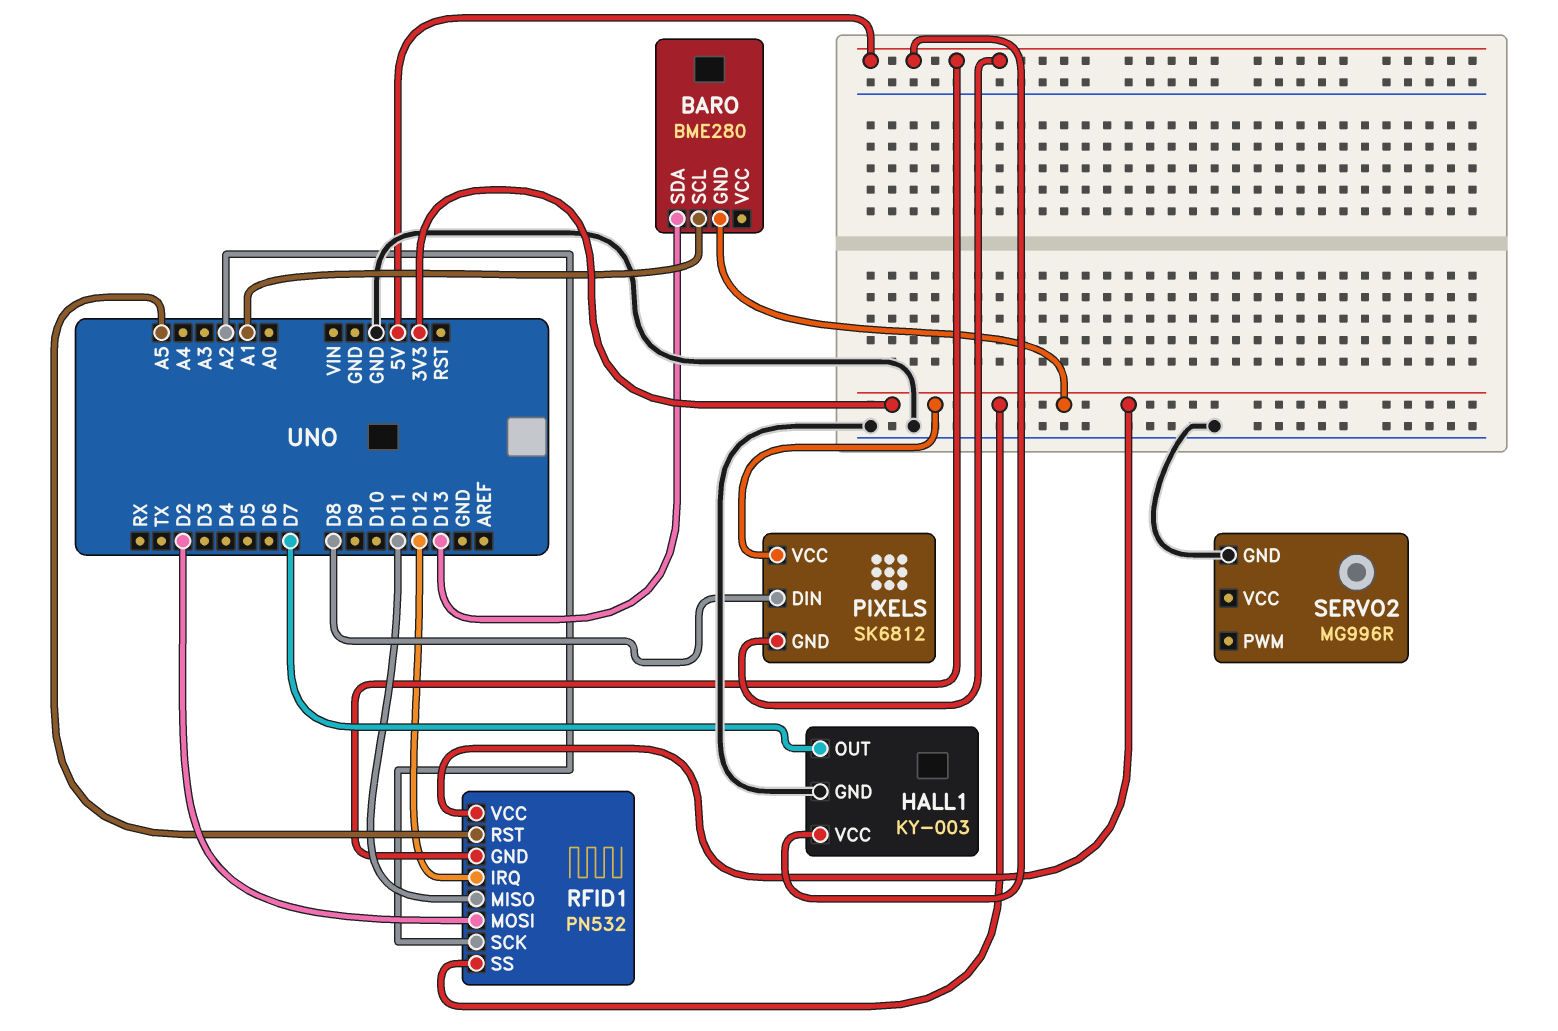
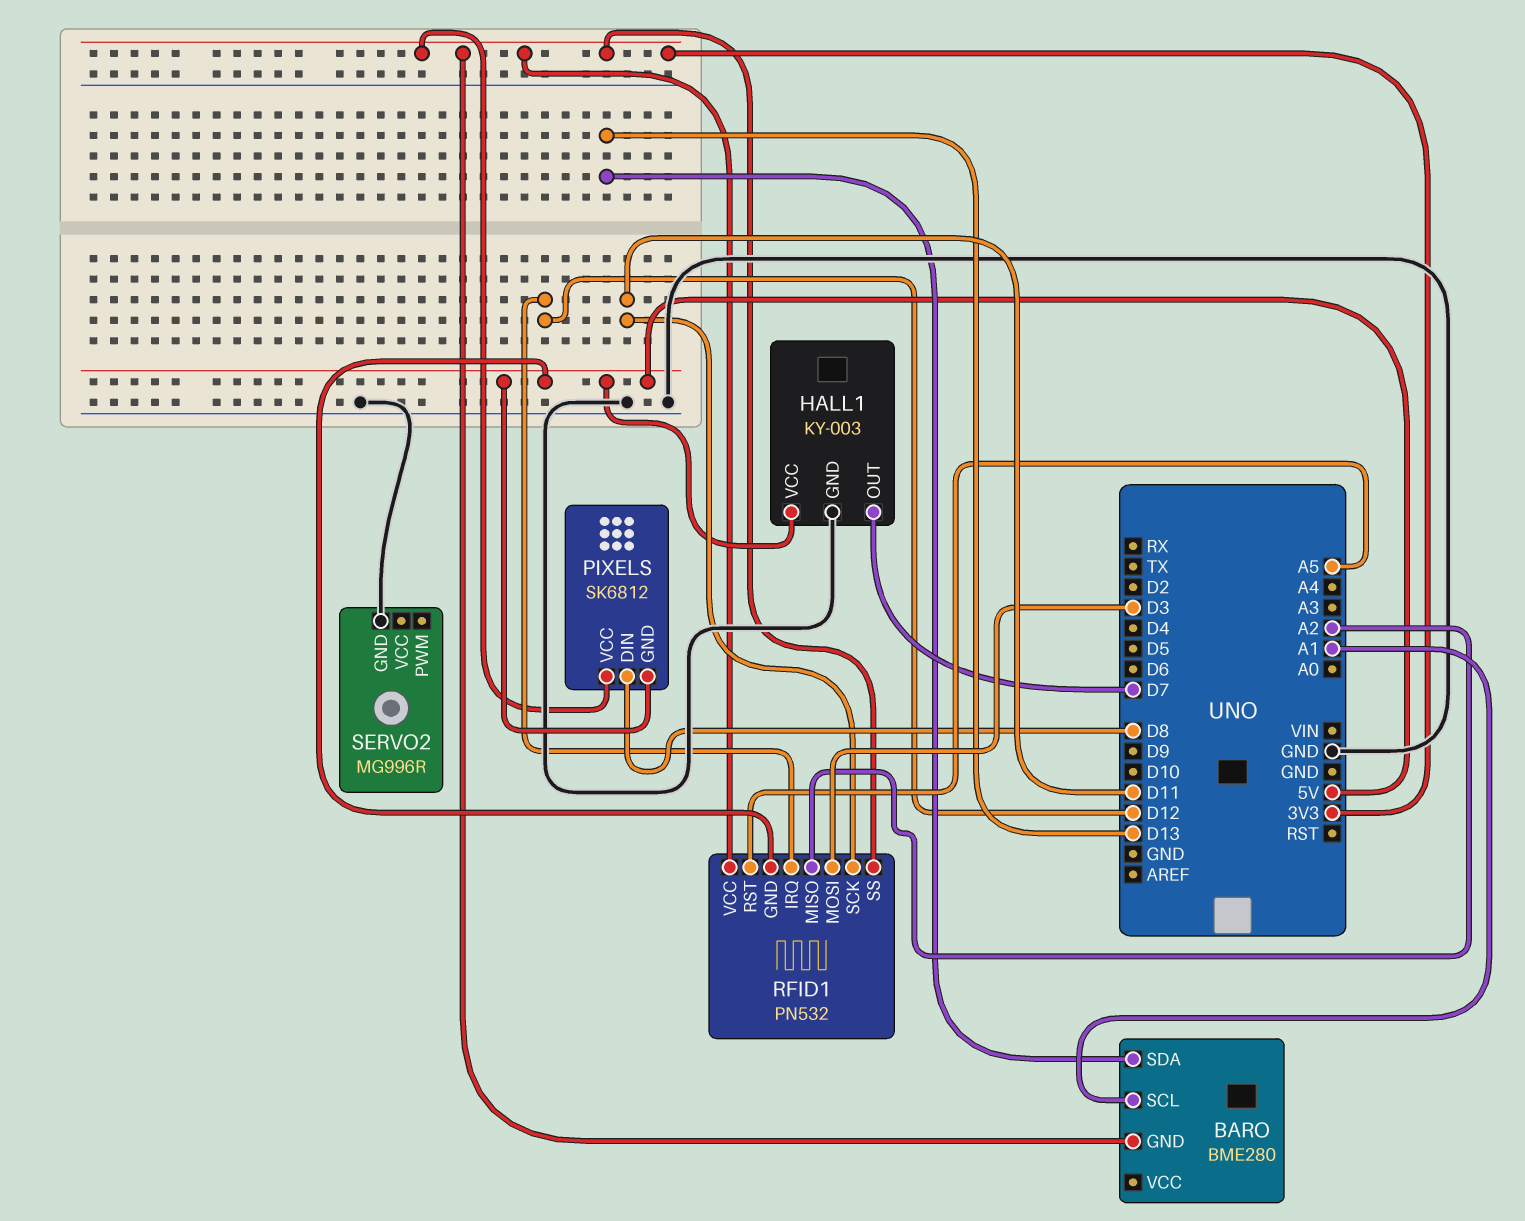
RFID1 pin MISO: D11 -> A2
RFID1 pin MOSI: D2 -> D3
RFID1 pin SCK: A2 -> D11

